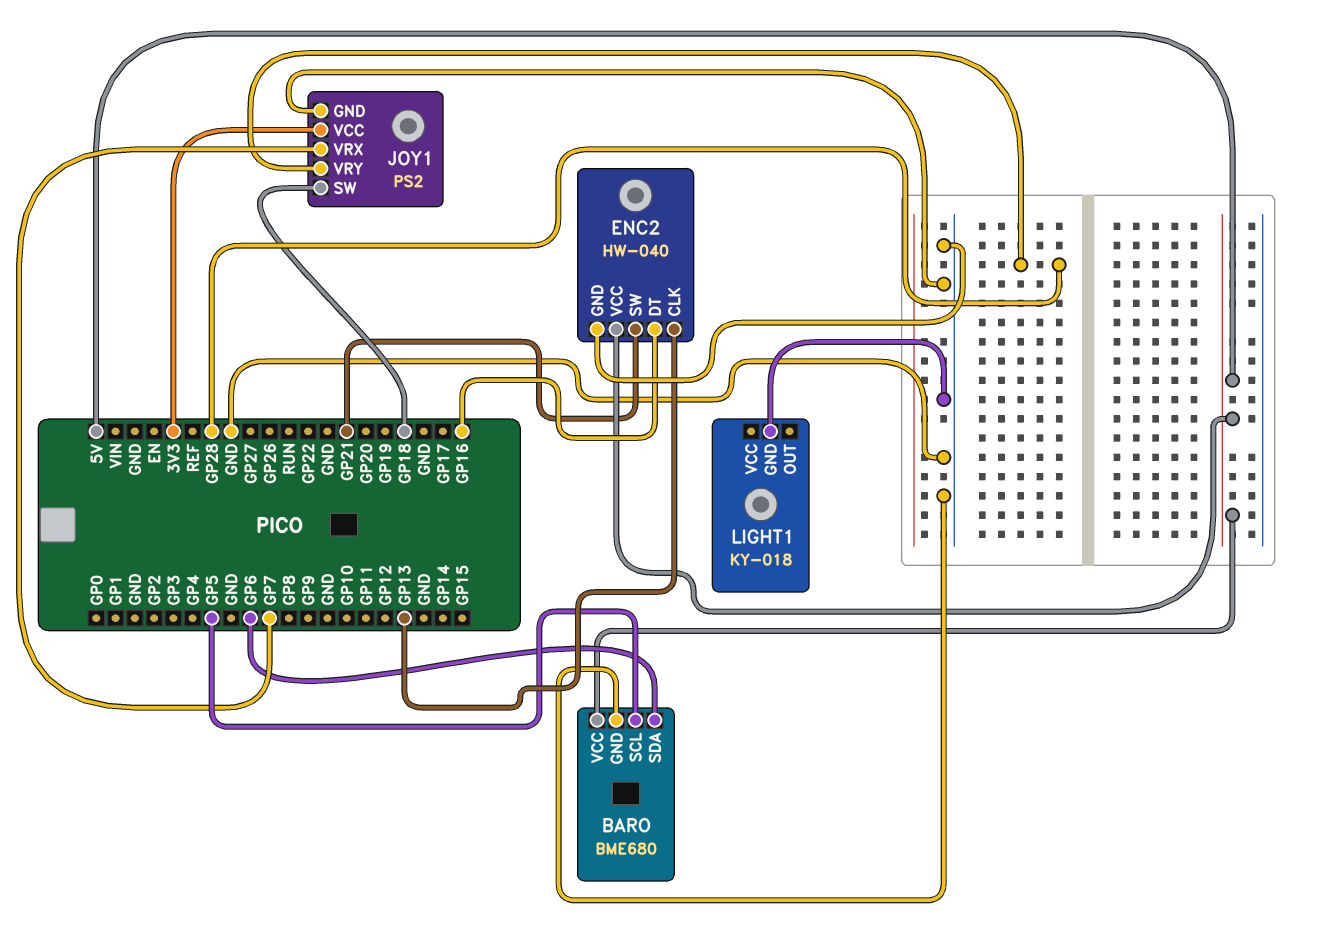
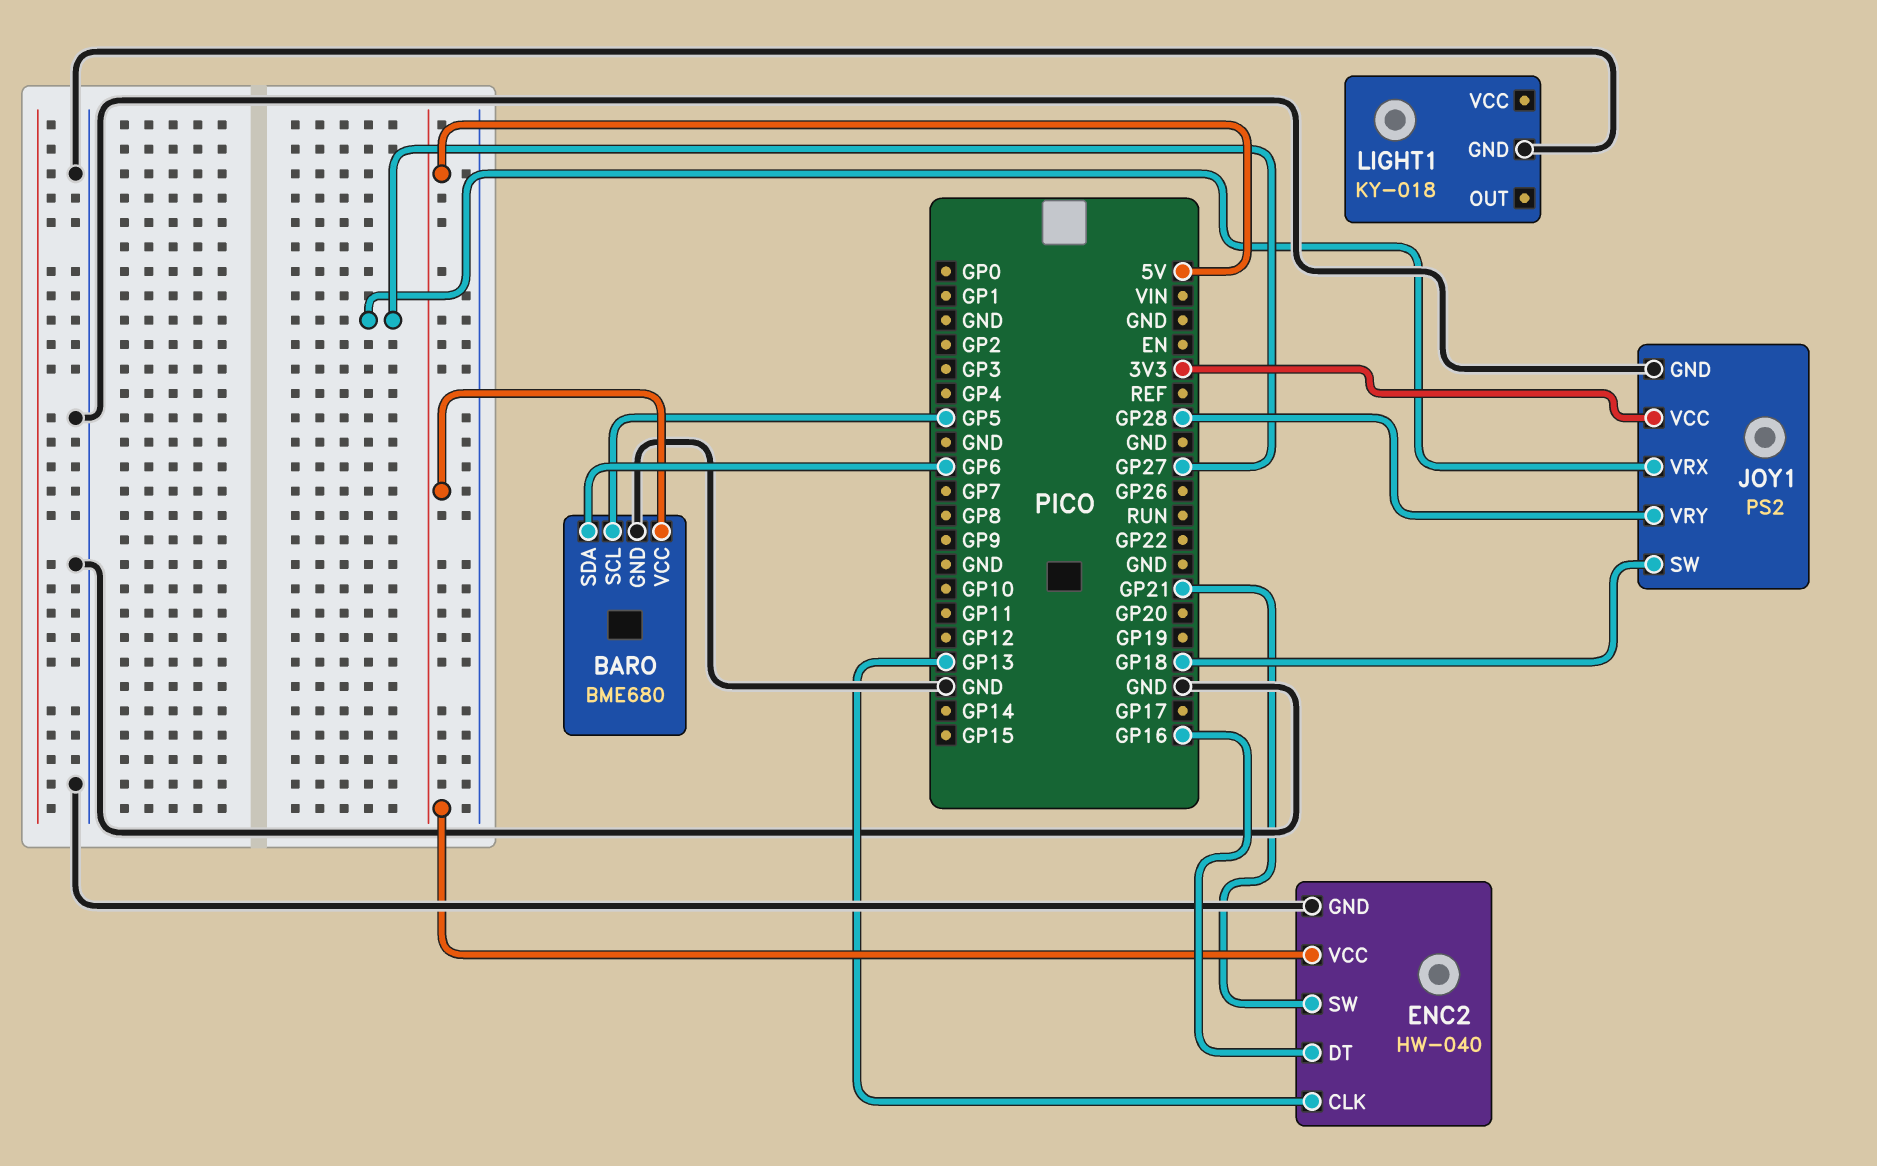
JOY1 pin VRX: GP7 -> GP27

